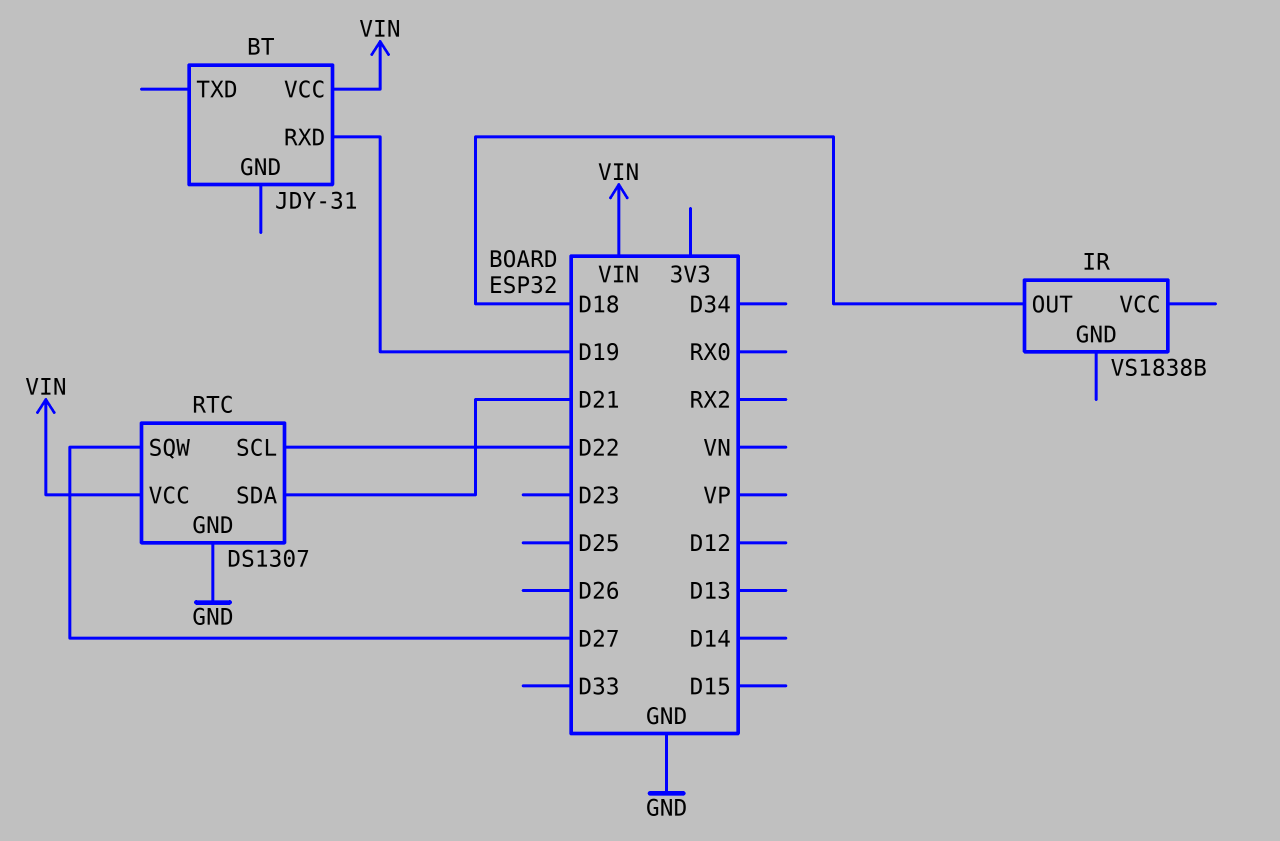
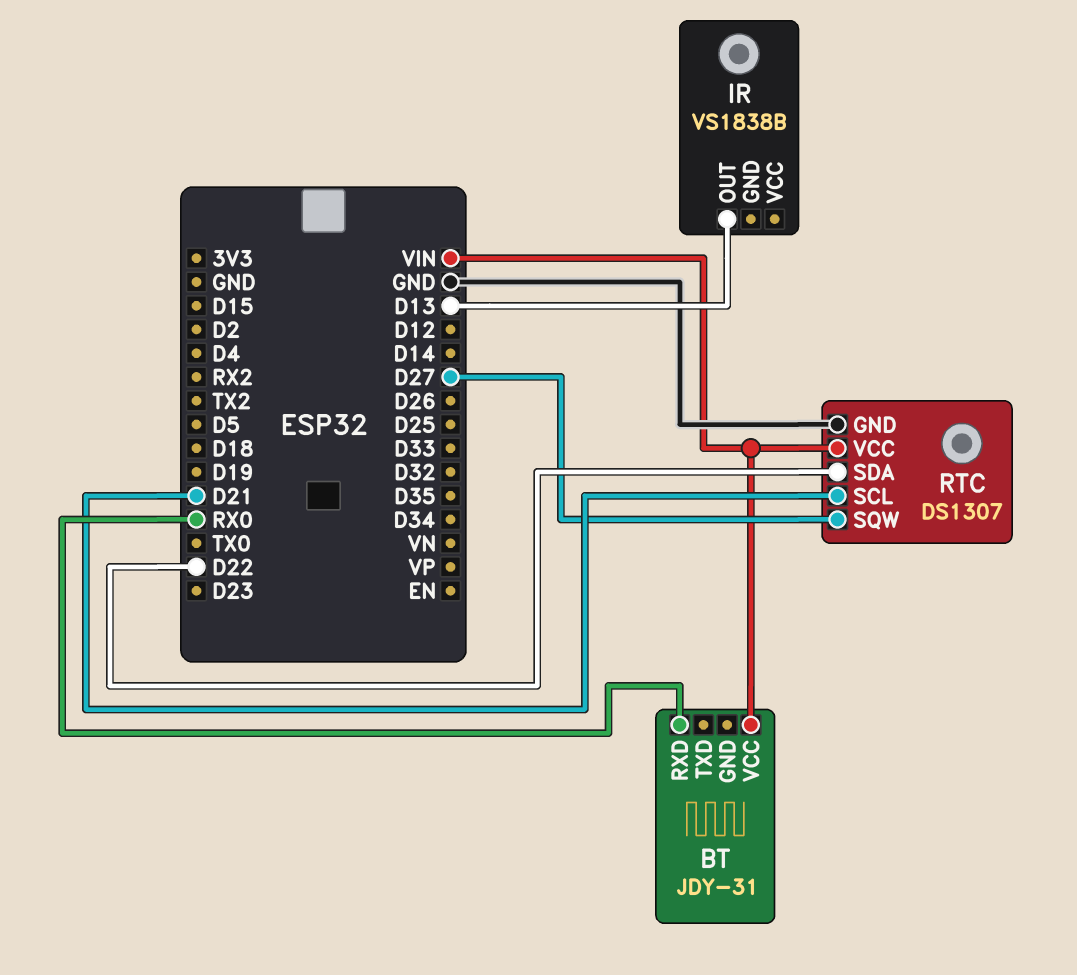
BT pin RXD: D19 -> RX0
IR pin OUT: D18 -> D13
RTC pin SCL: D22 -> D21
RTC pin SDA: D21 -> D22

